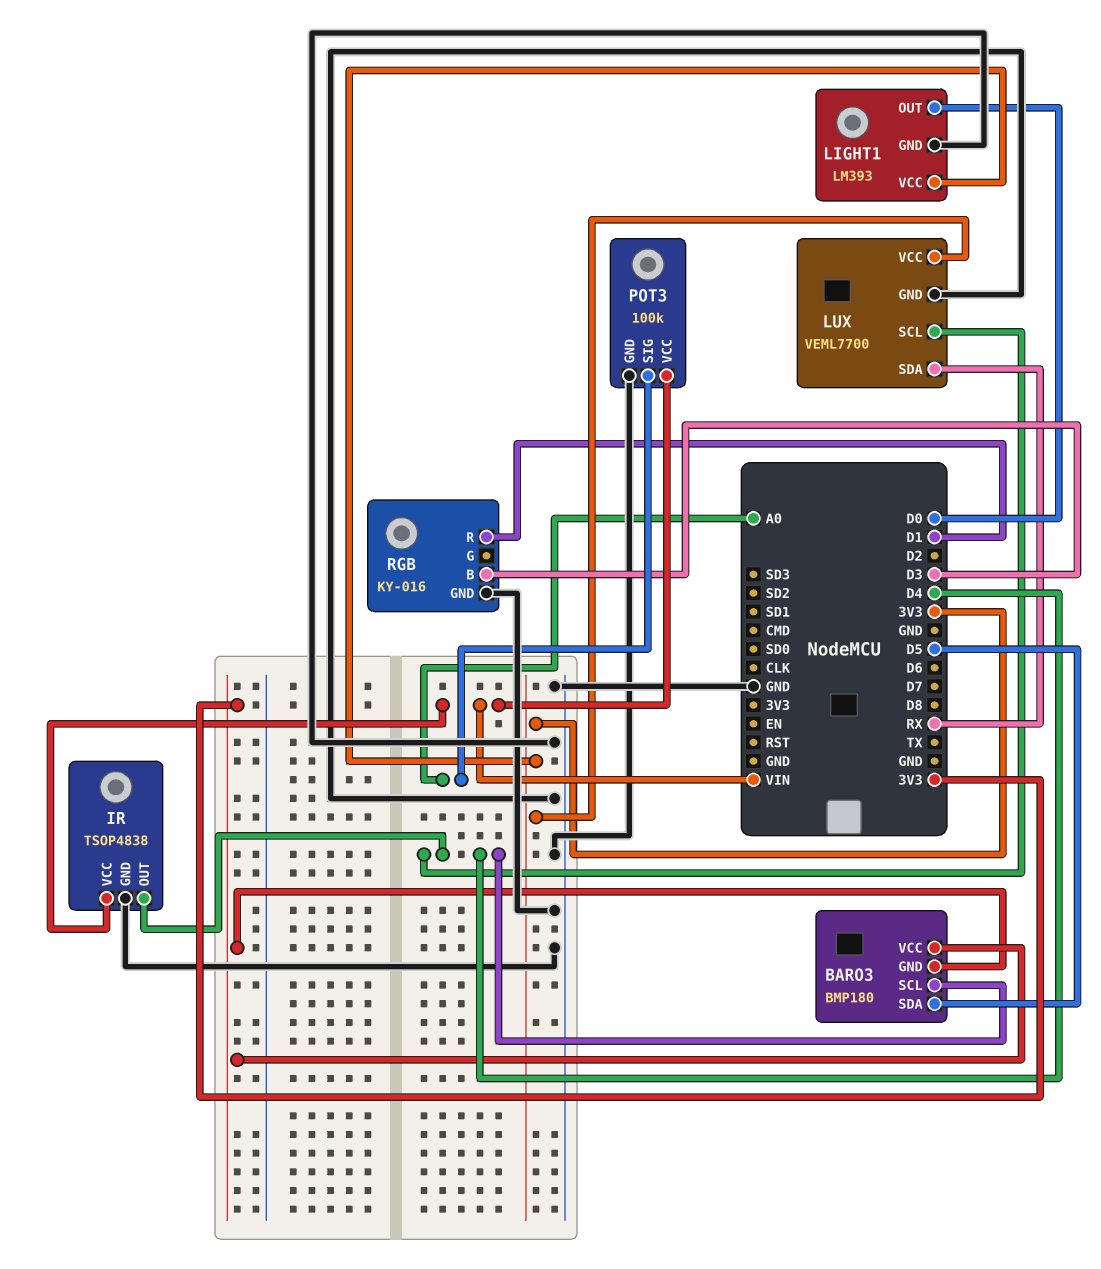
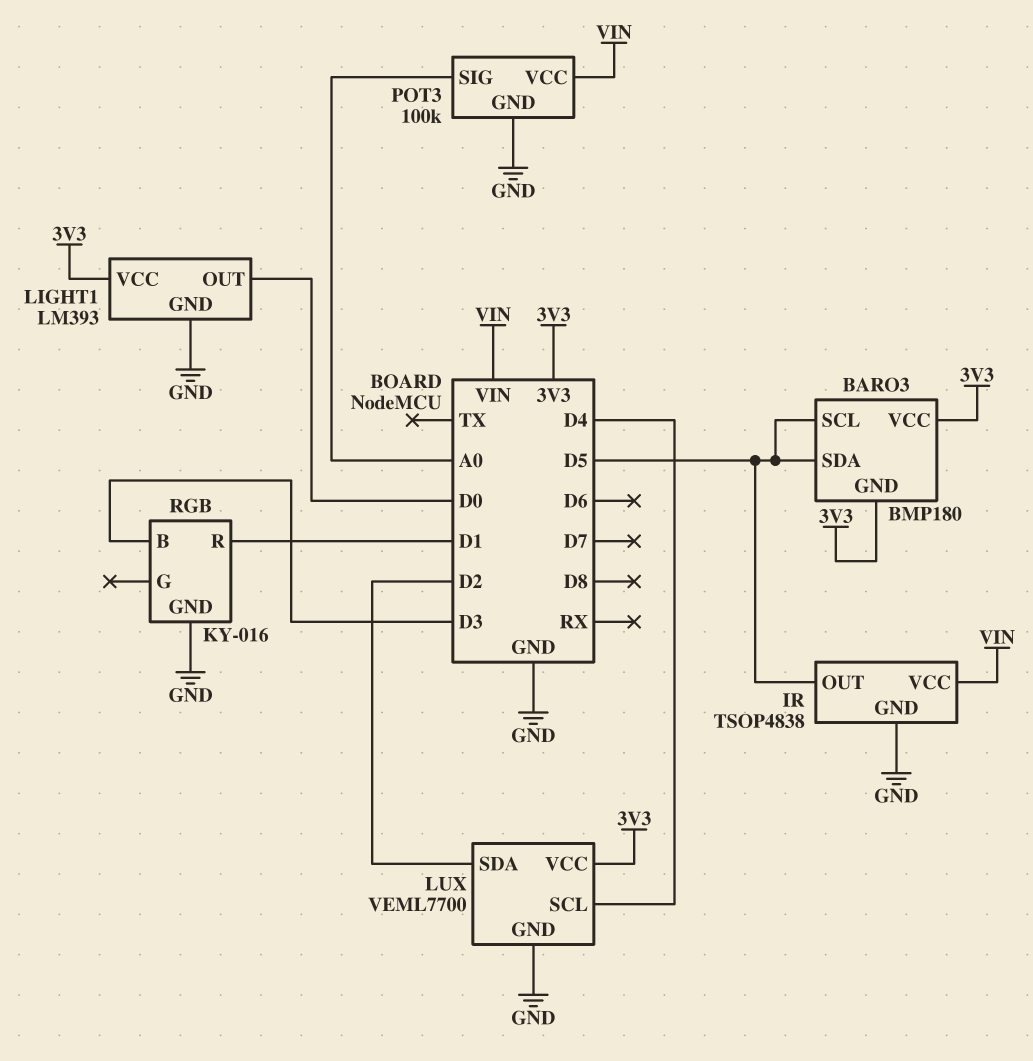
BARO3 pin SCL: D4 -> D5
IR pin OUT: D4 -> D5
LUX pin SDA: RX -> D2

